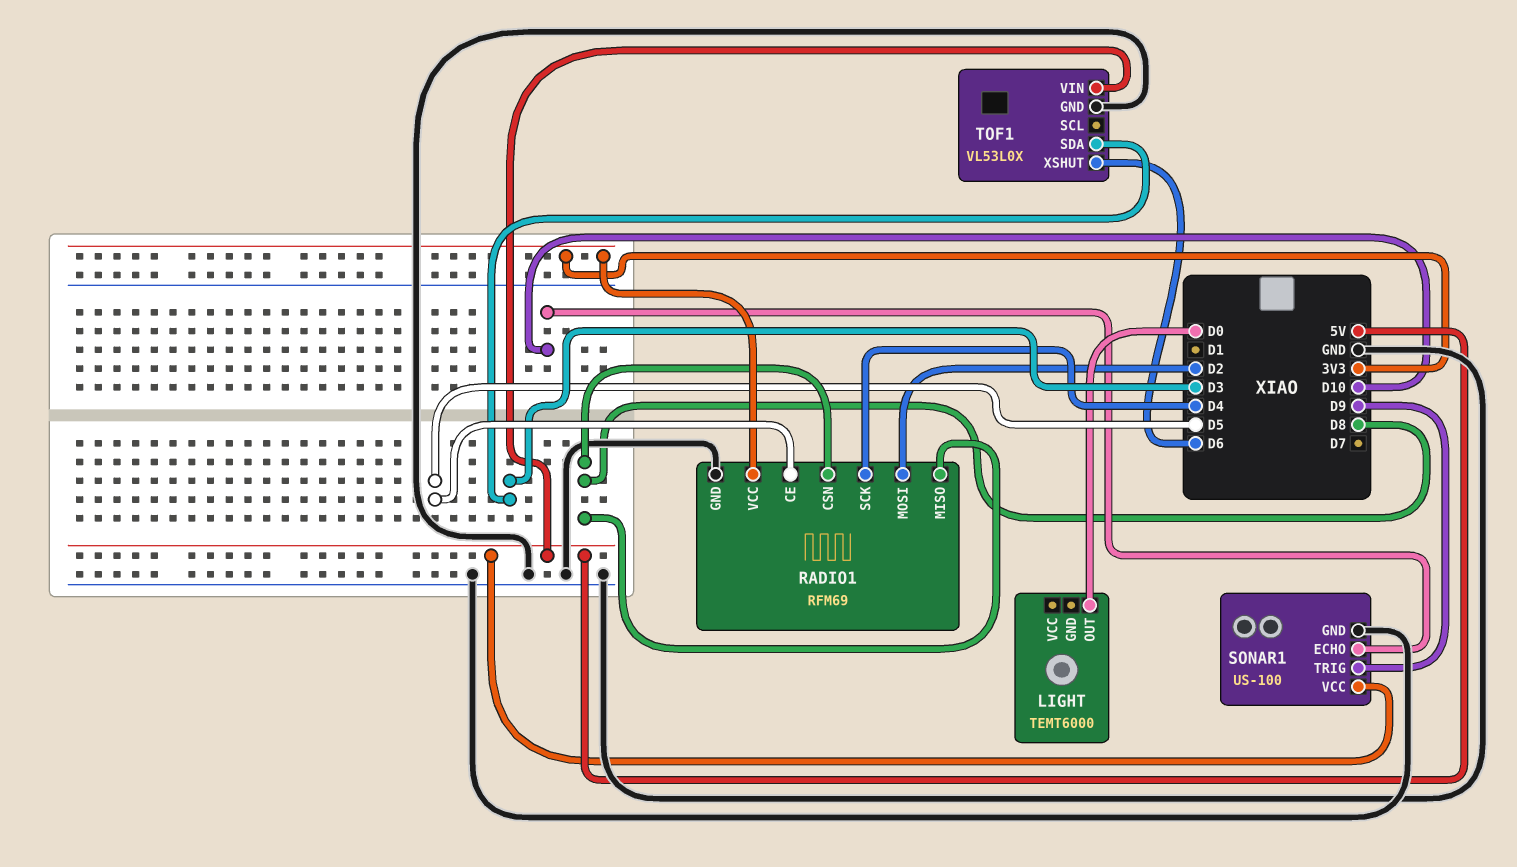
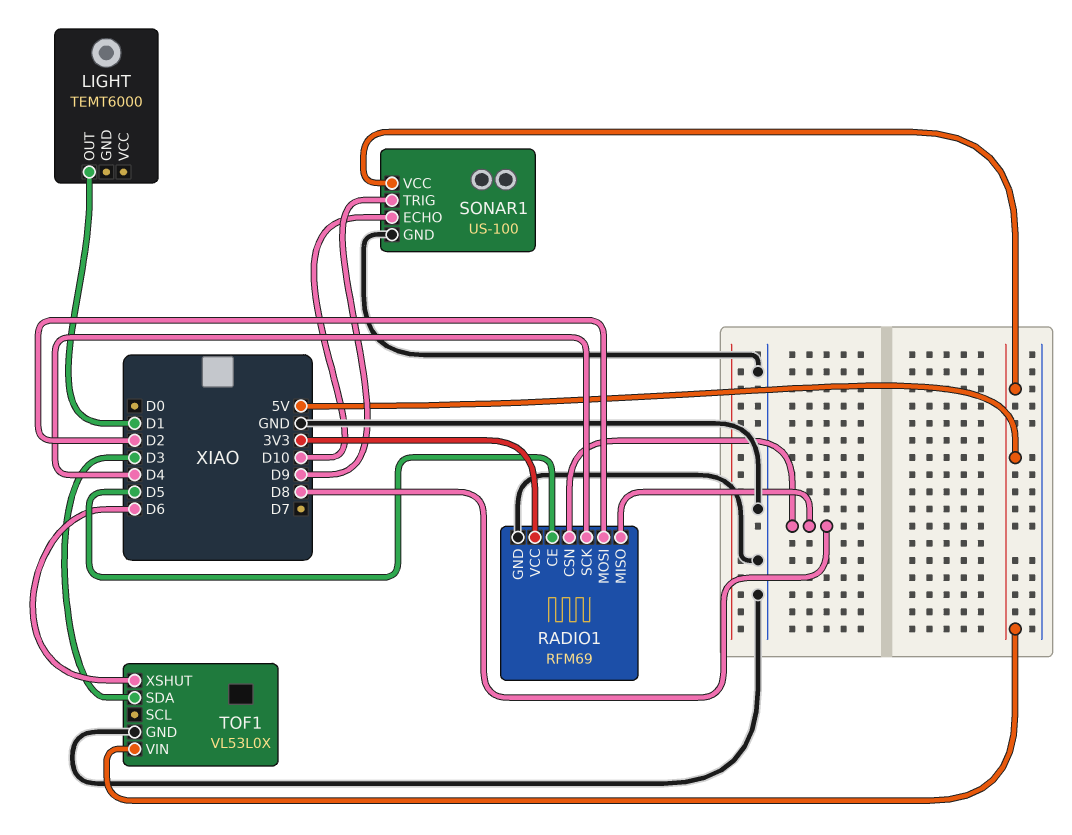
LIGHT pin OUT: D0 -> D1

